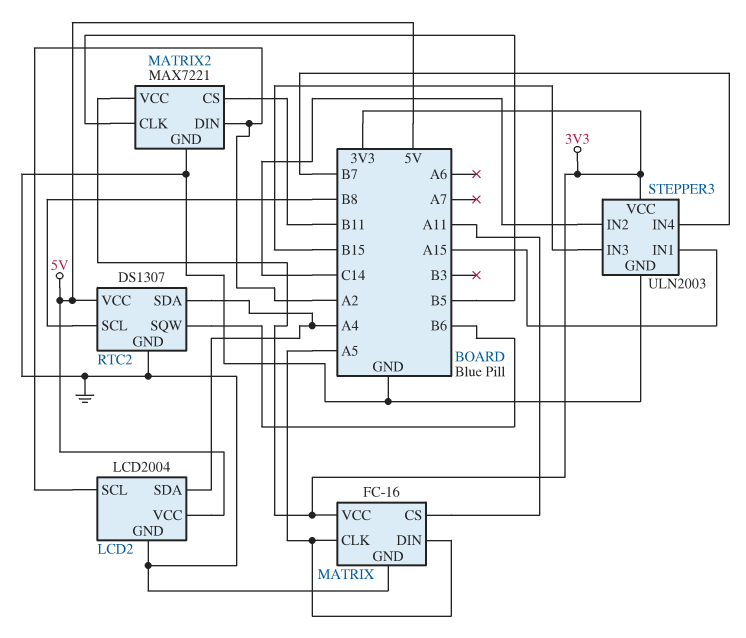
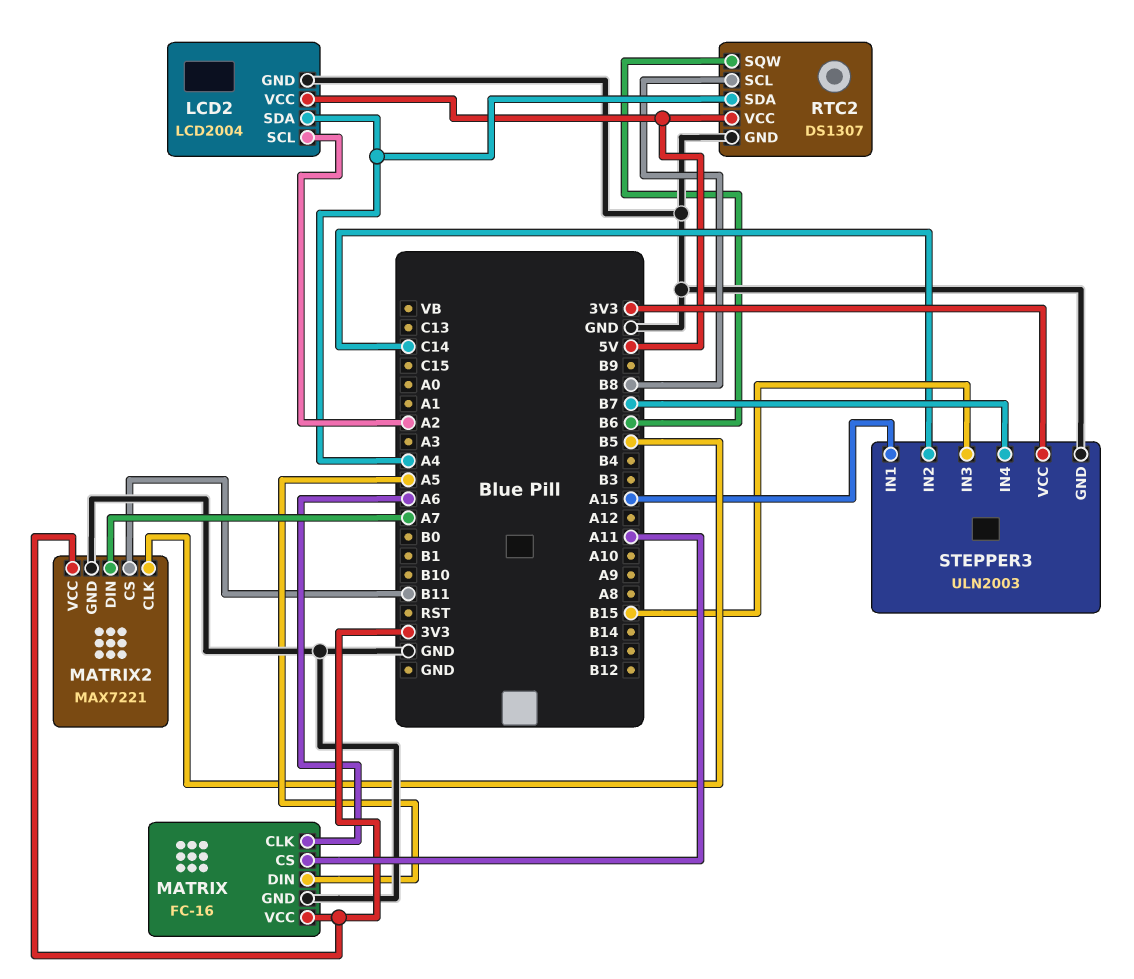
MATRIX pin CLK: A5 -> A6
MATRIX2 pin DIN: A2 -> A7

